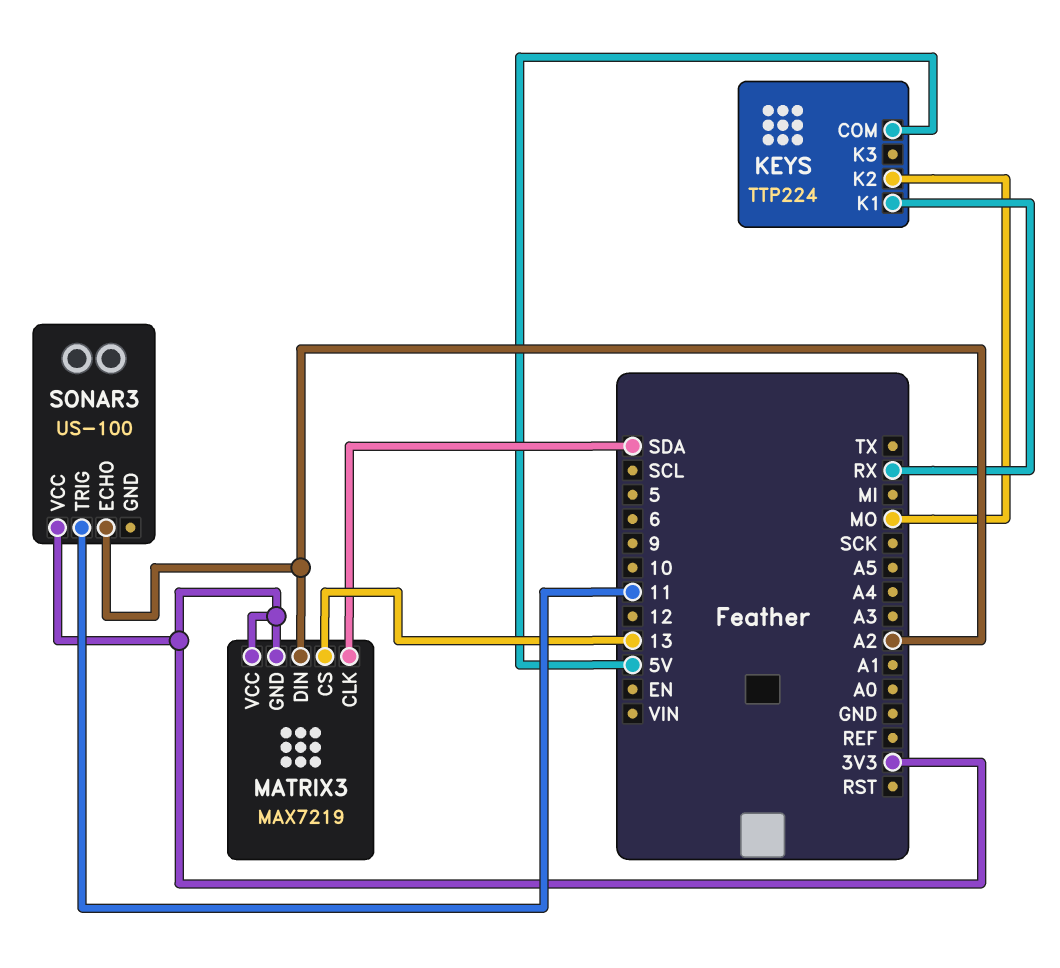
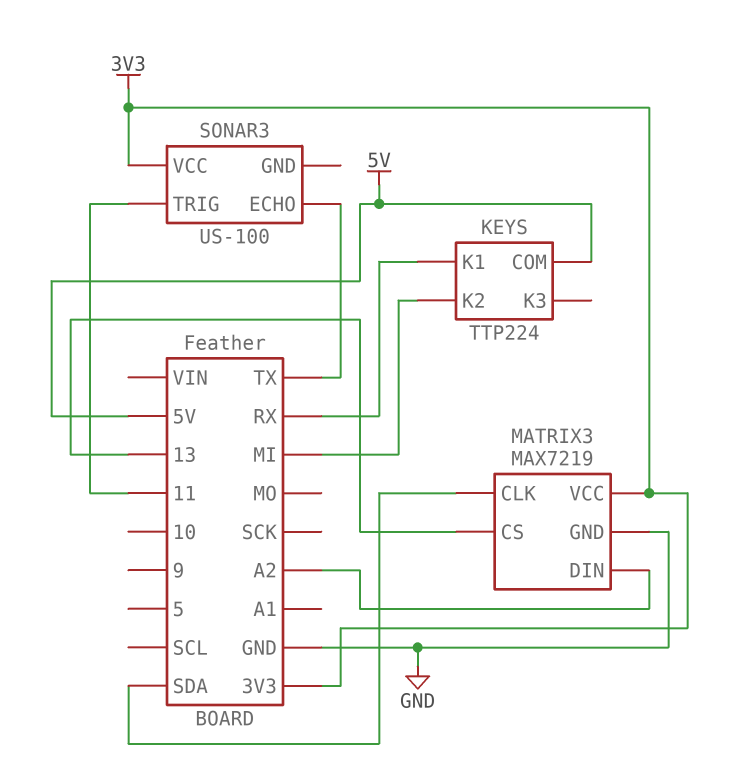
KEYS pin K2: MO -> MI
MATRIX3 pin GND: 3V3 -> GND
SONAR3 pin ECHO: A2 -> TX

